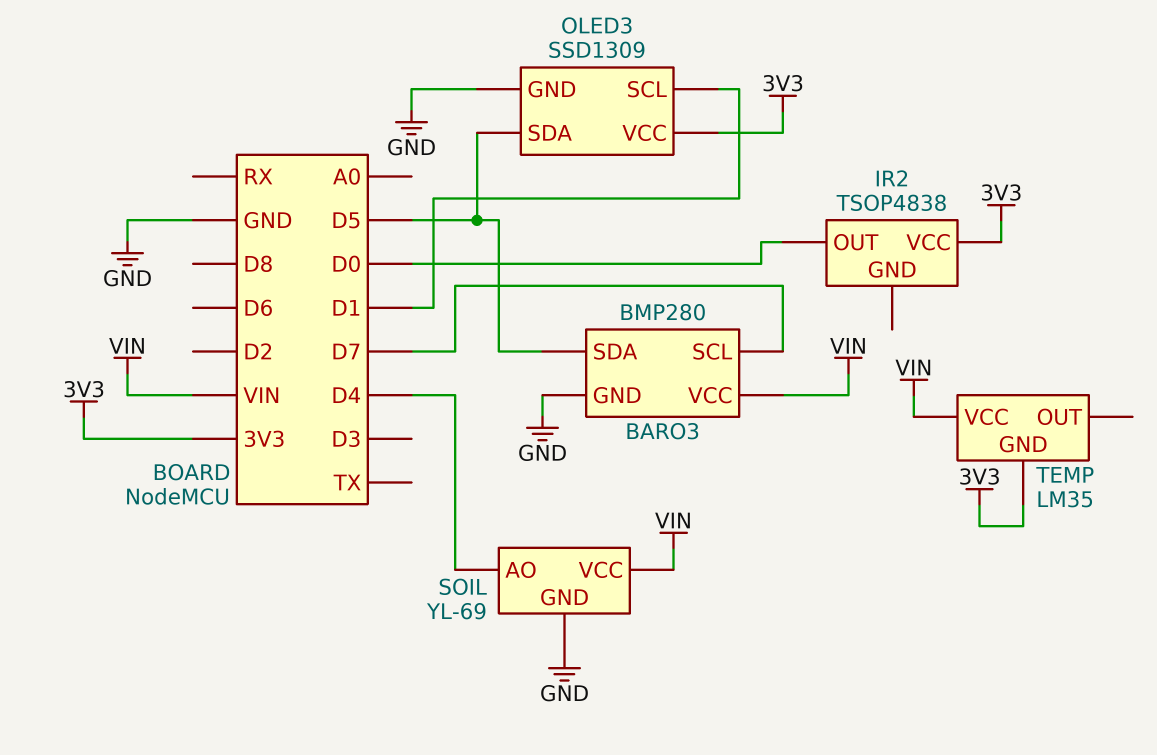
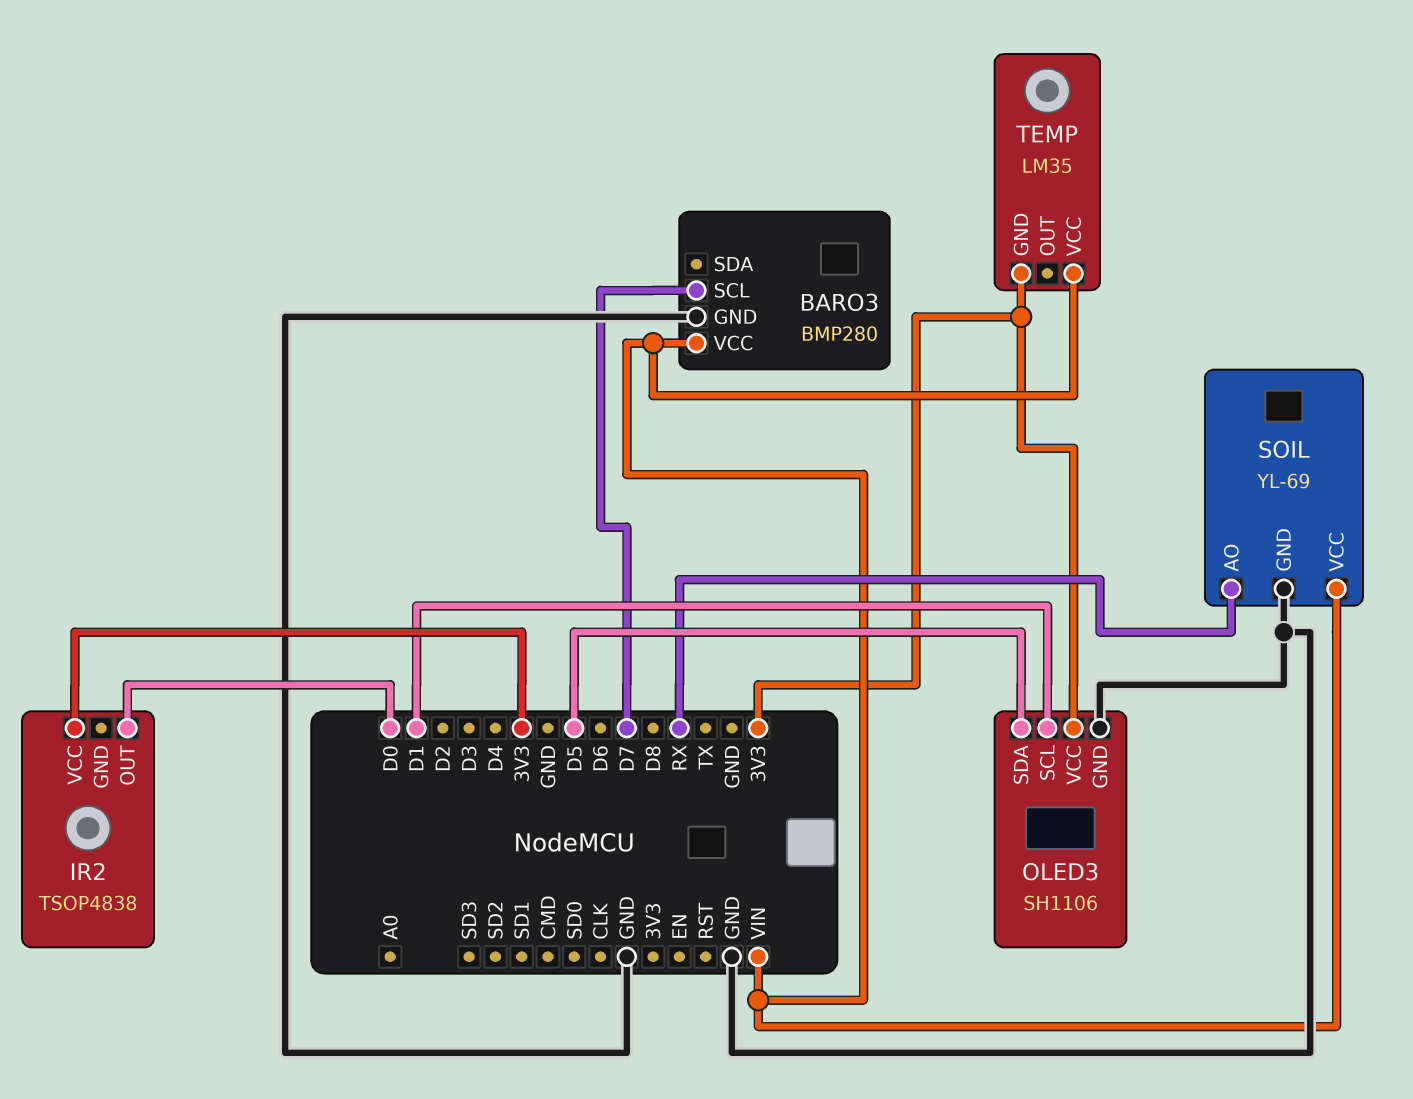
BARO3 pin SDA: D5 -> none
OLED3: SSD1309 -> SH1106
SOIL pin AO: D4 -> RX

